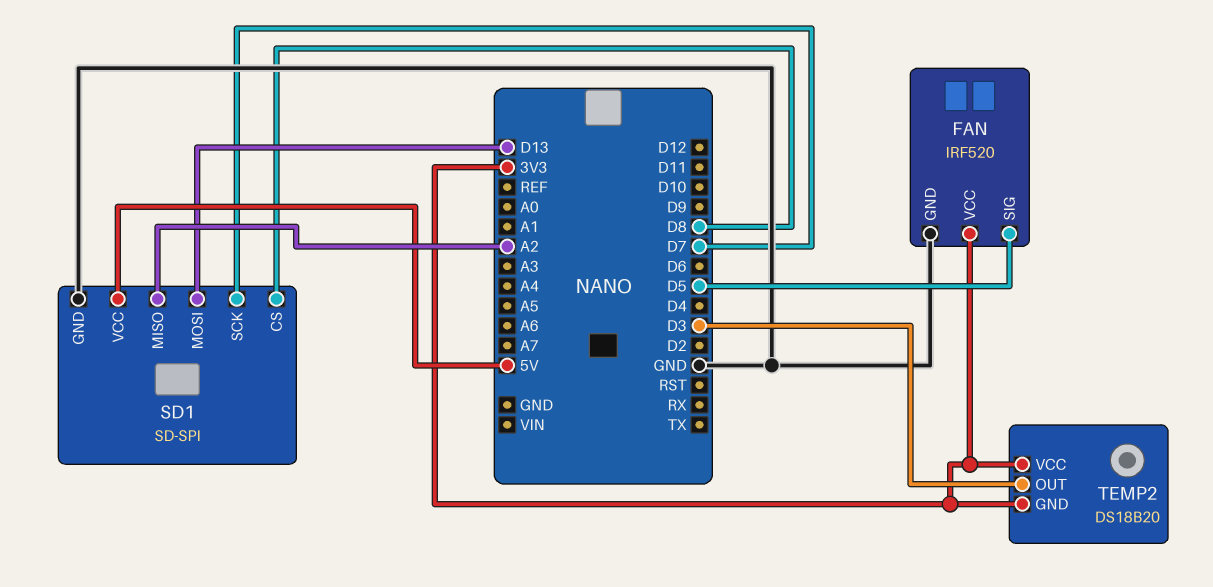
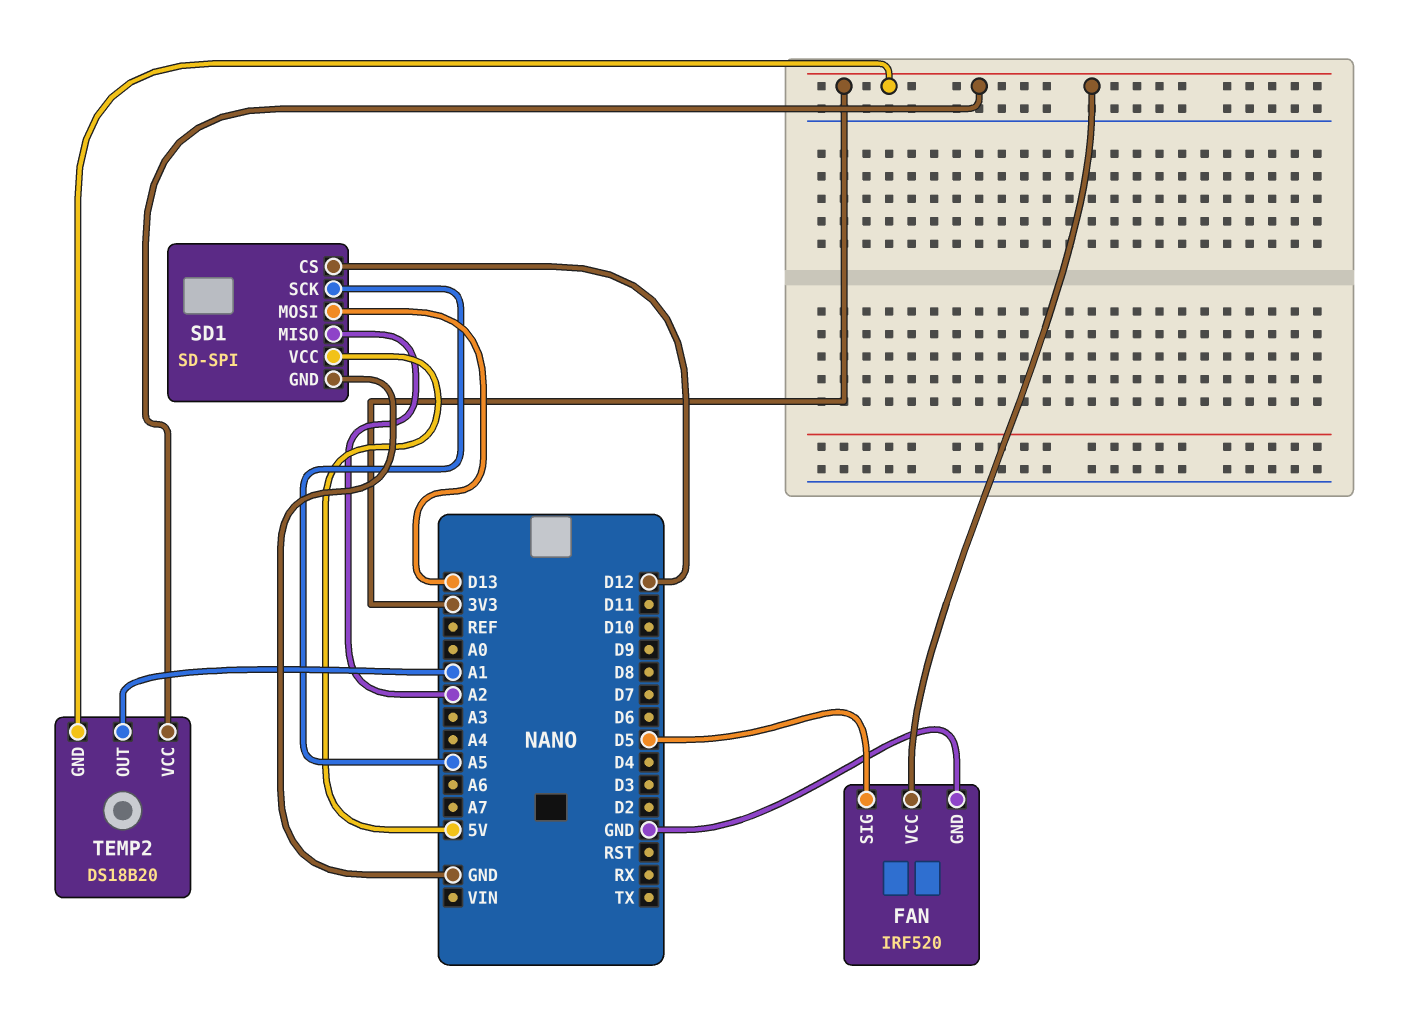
SD1 pin CS: D8 -> D12
SD1 pin SCK: D7 -> A5
TEMP2 pin OUT: D3 -> A1

